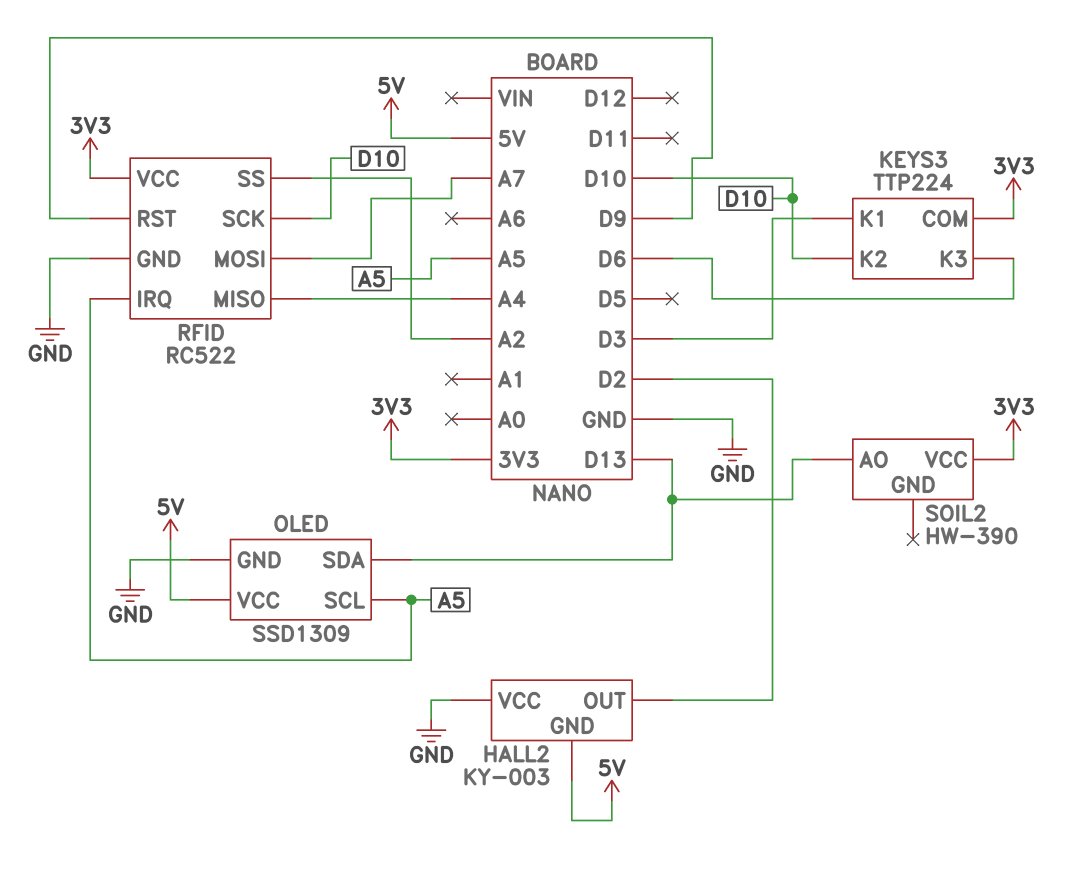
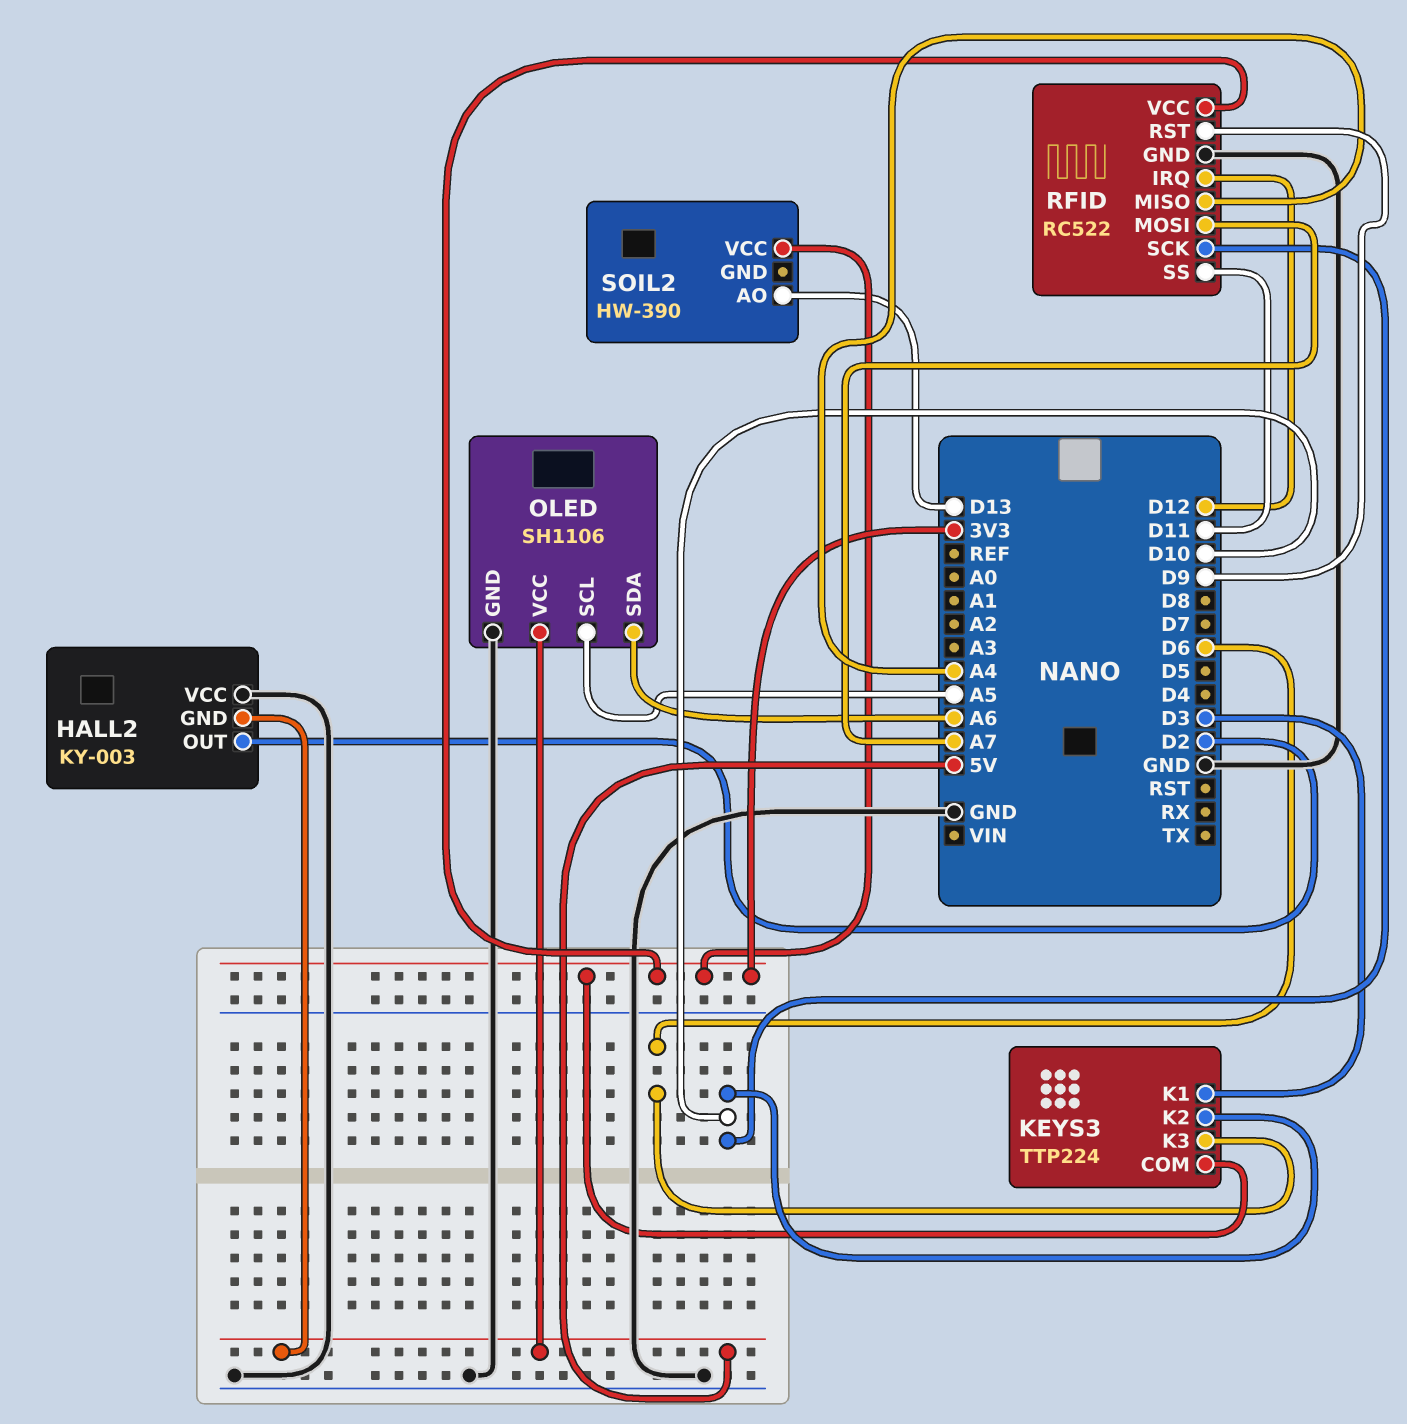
OLED: SSD1309 -> SH1106
OLED pin SDA: D13 -> A6
RFID pin IRQ: A5 -> D12
RFID pin SS: A2 -> D11

